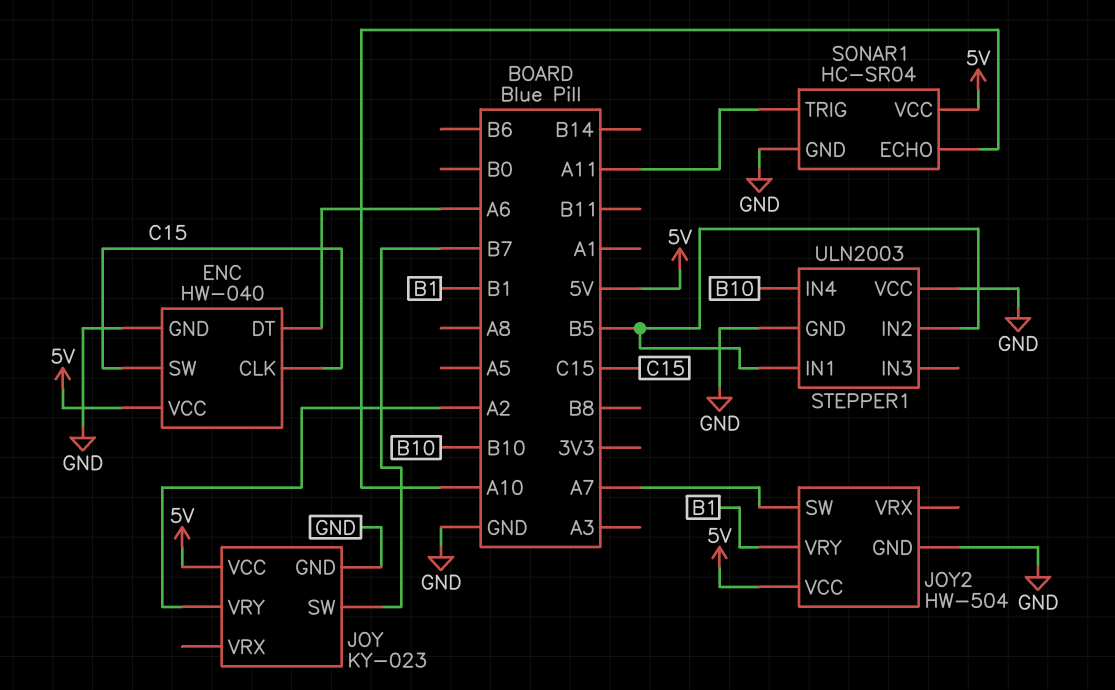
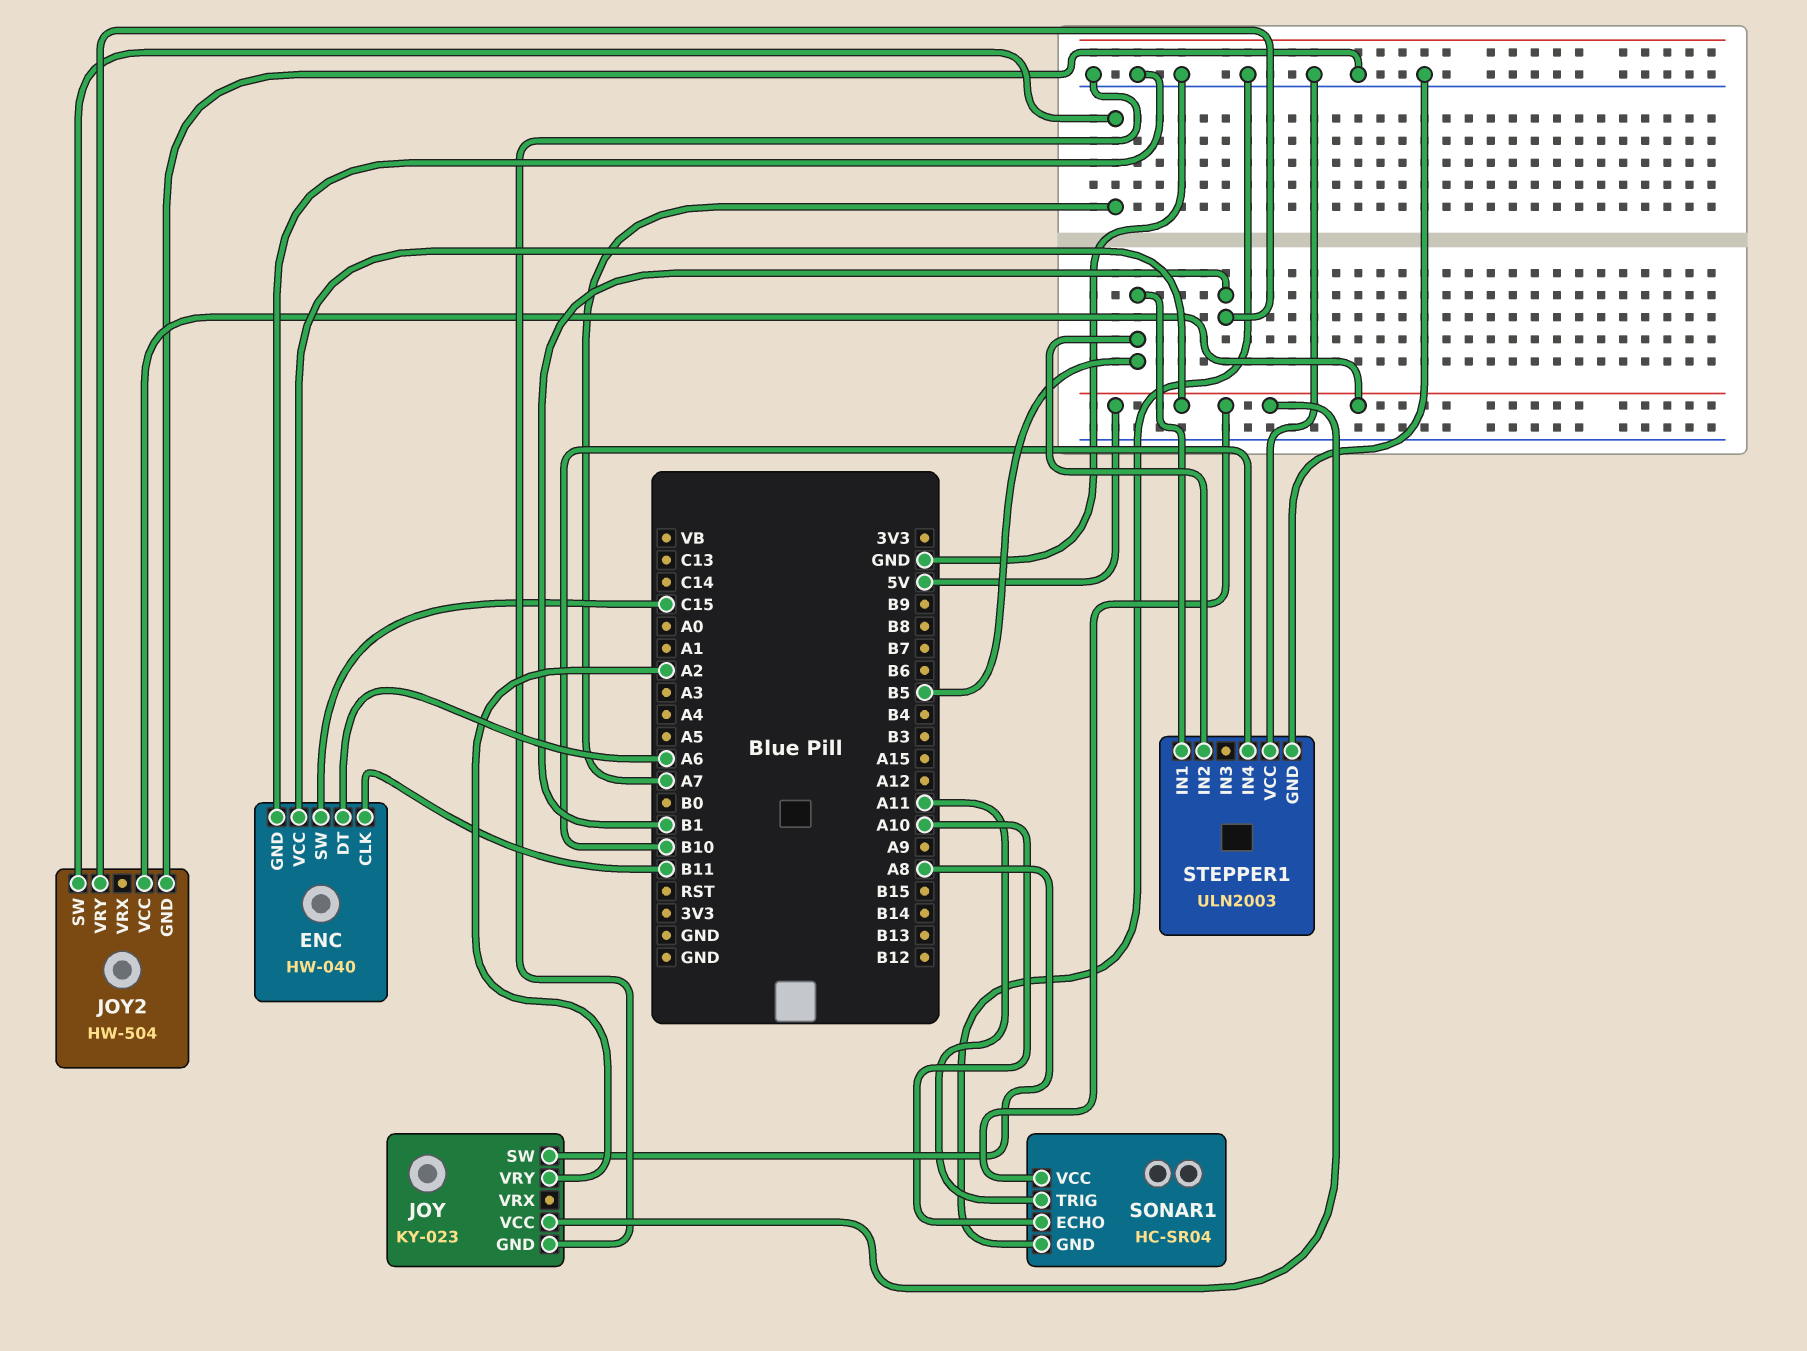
ENC pin CLK: C15 -> B11
JOY pin SW: B7 -> A8

